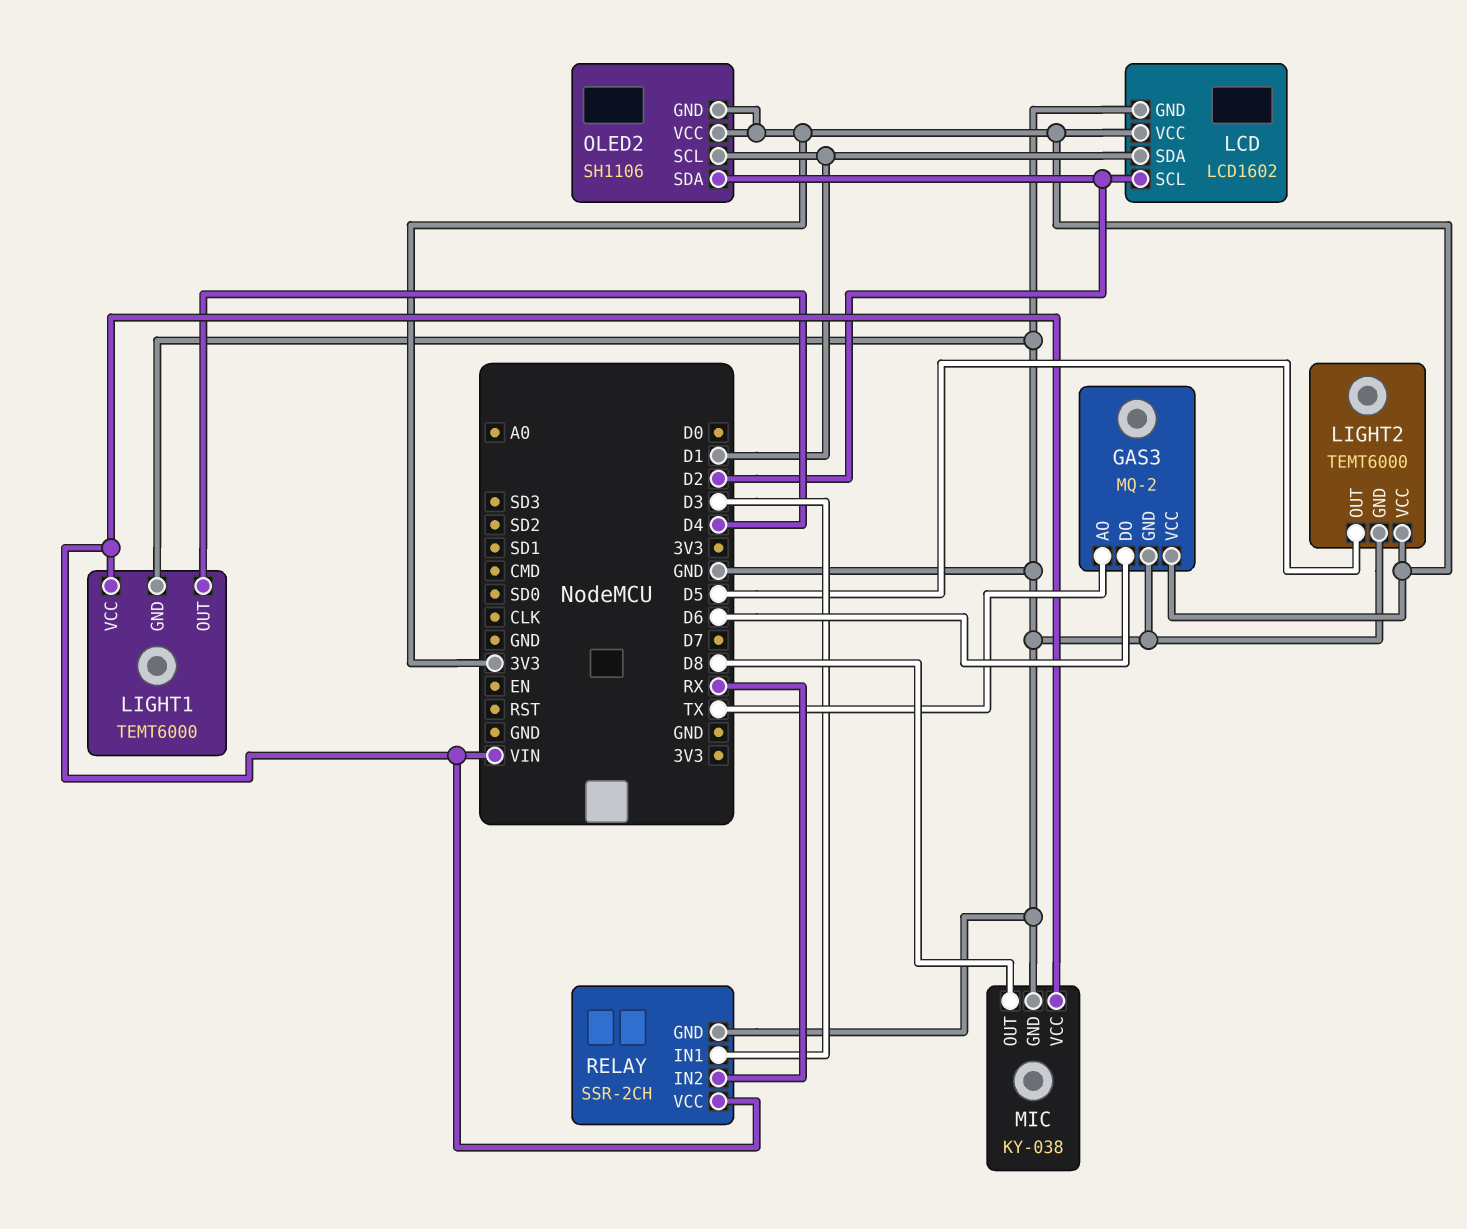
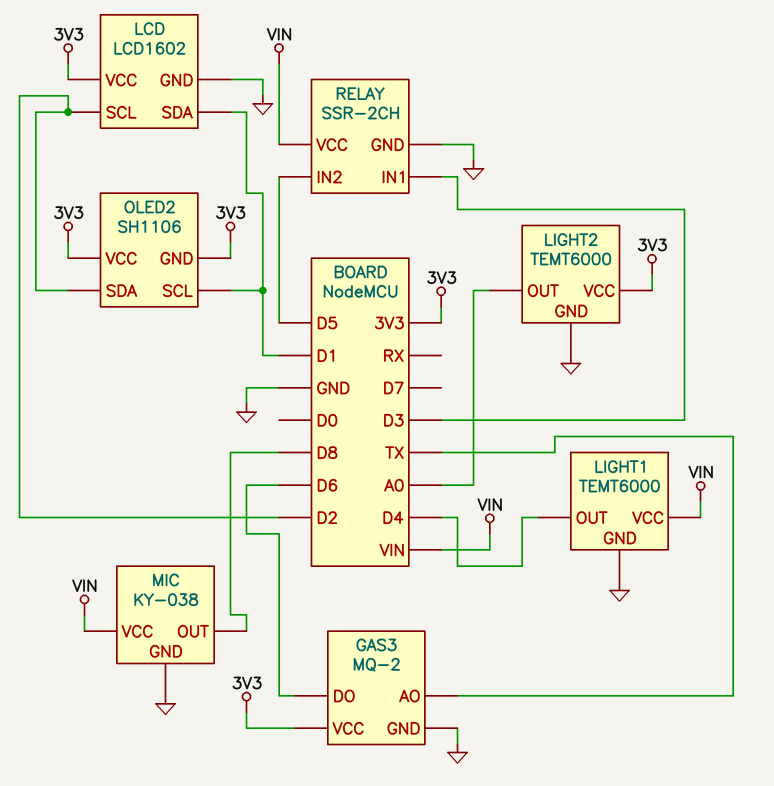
LIGHT2 pin OUT: D5 -> A0
RELAY pin IN2: RX -> D5

